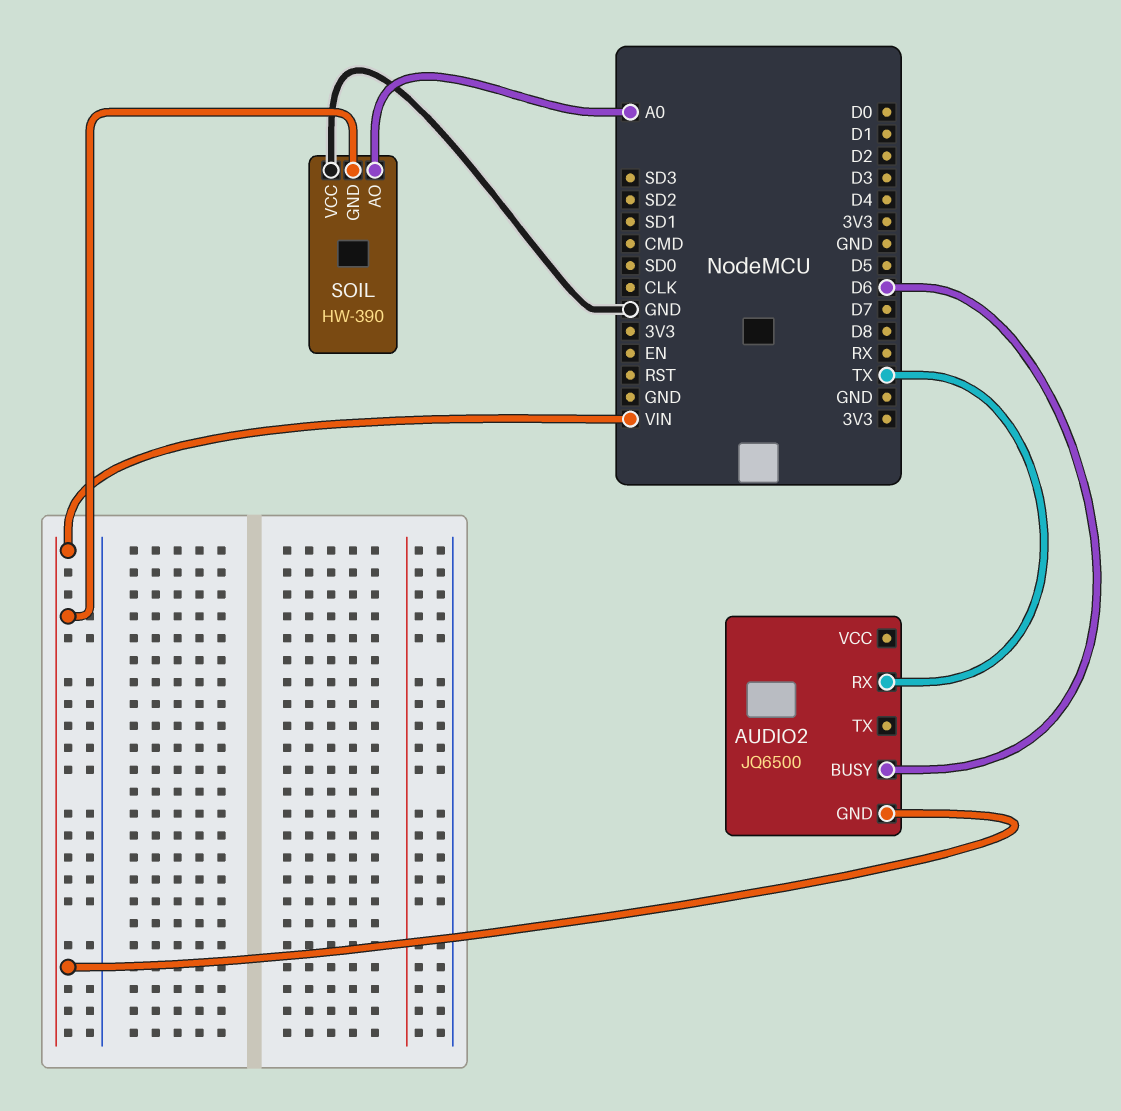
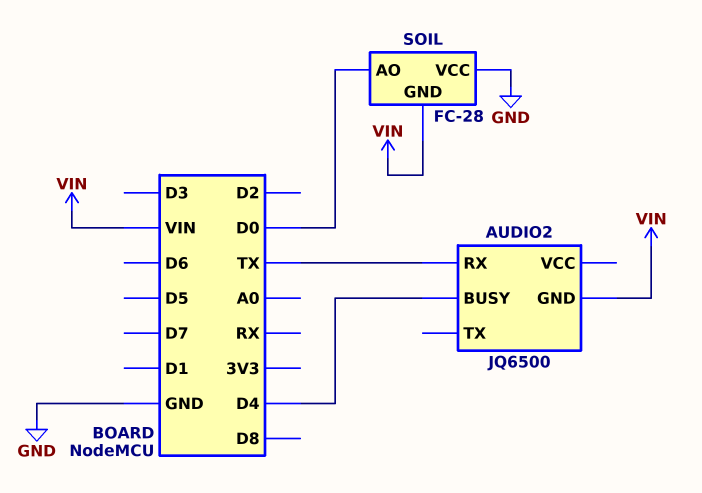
AUDIO2 pin BUSY: D6 -> D4
SOIL: HW-390 -> FC-28
SOIL pin AO: A0 -> D0

